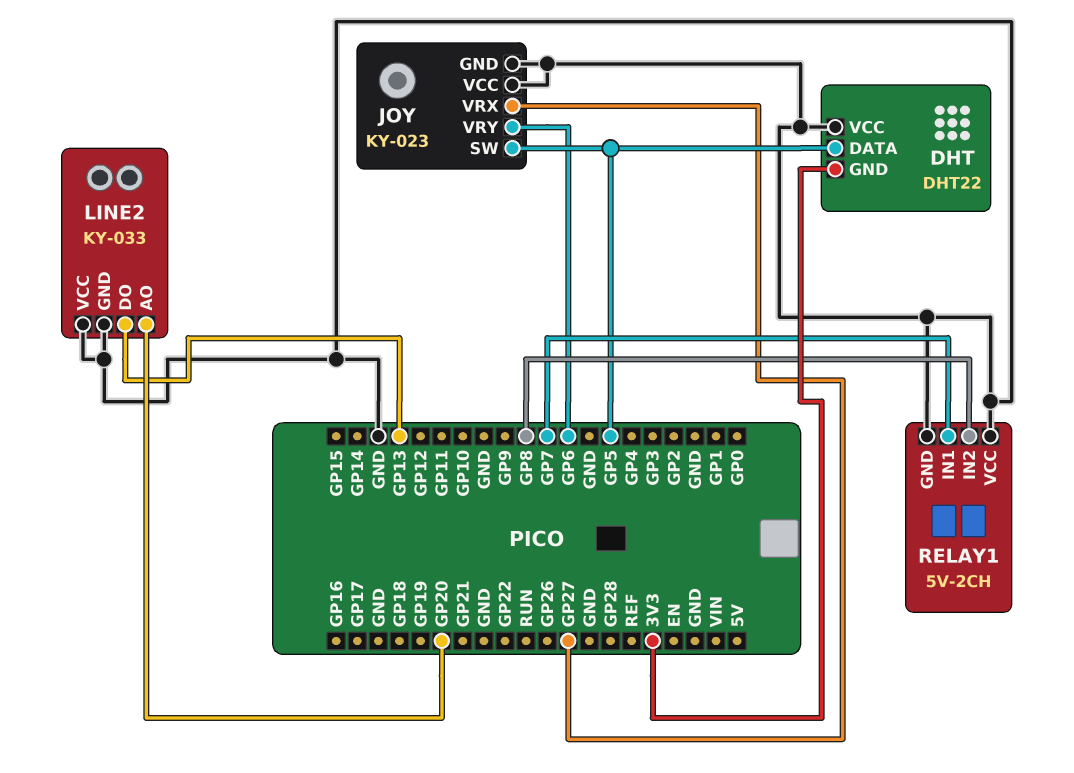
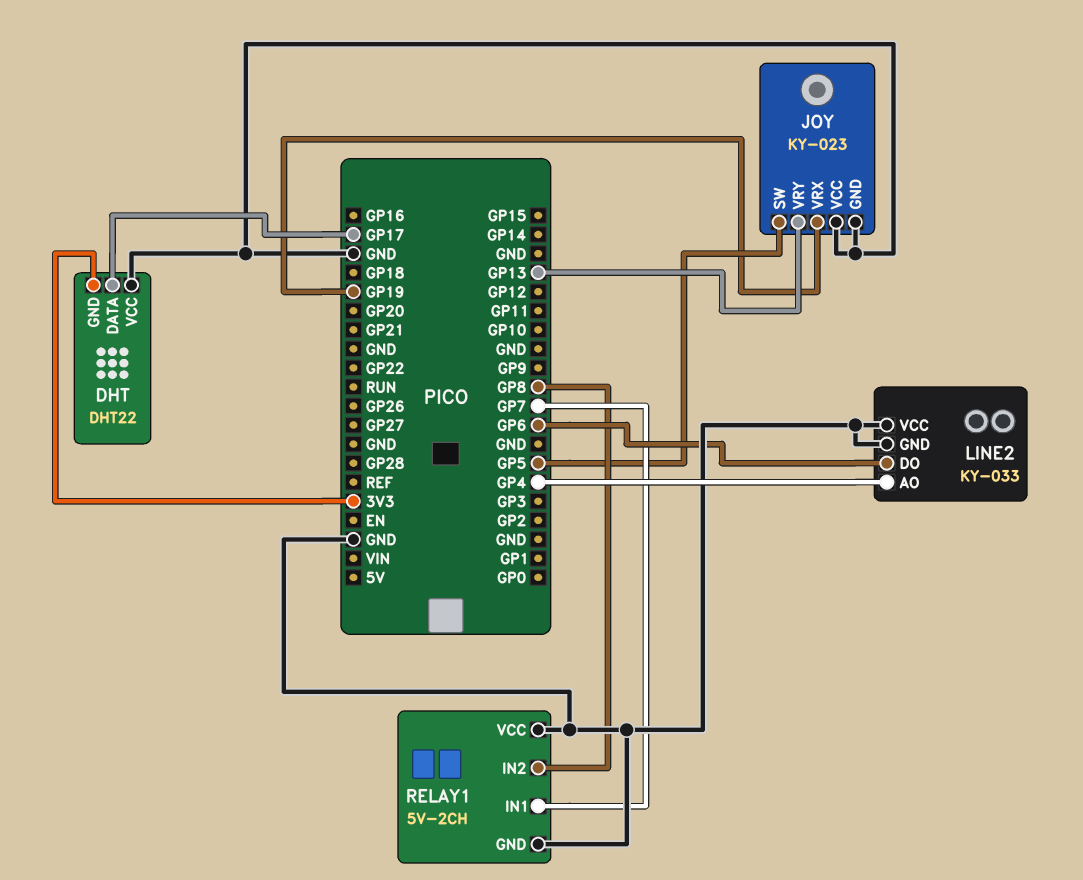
DHT pin DATA: GP5 -> GP17
JOY pin VRX: GP27 -> GP19
JOY pin VRY: GP6 -> GP13
LINE2 pin AO: GP20 -> GP4
LINE2 pin DO: GP13 -> GP6

